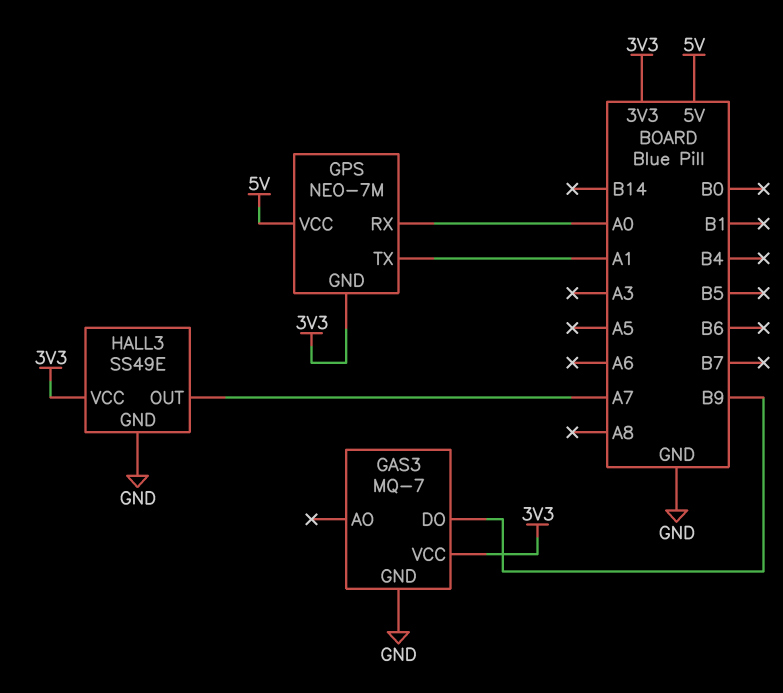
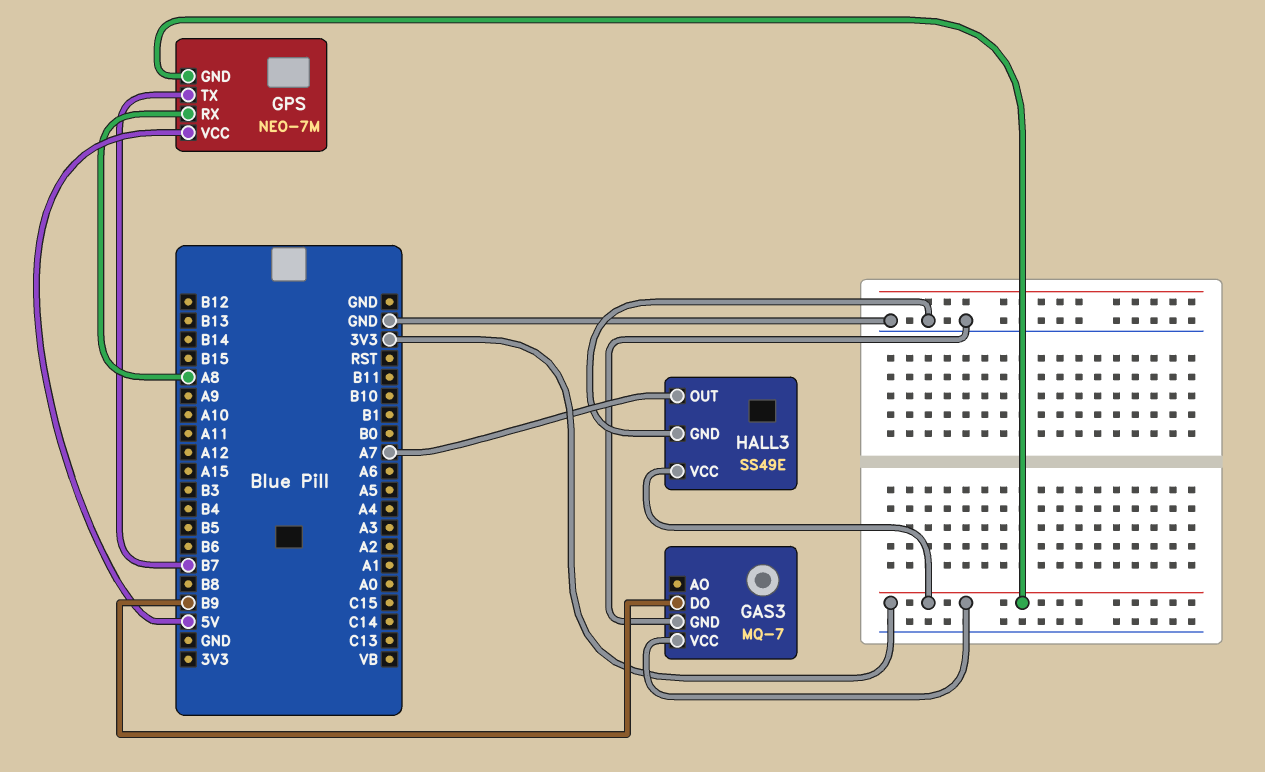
GPS pin RX: A0 -> A8
GPS pin TX: A1 -> B7

